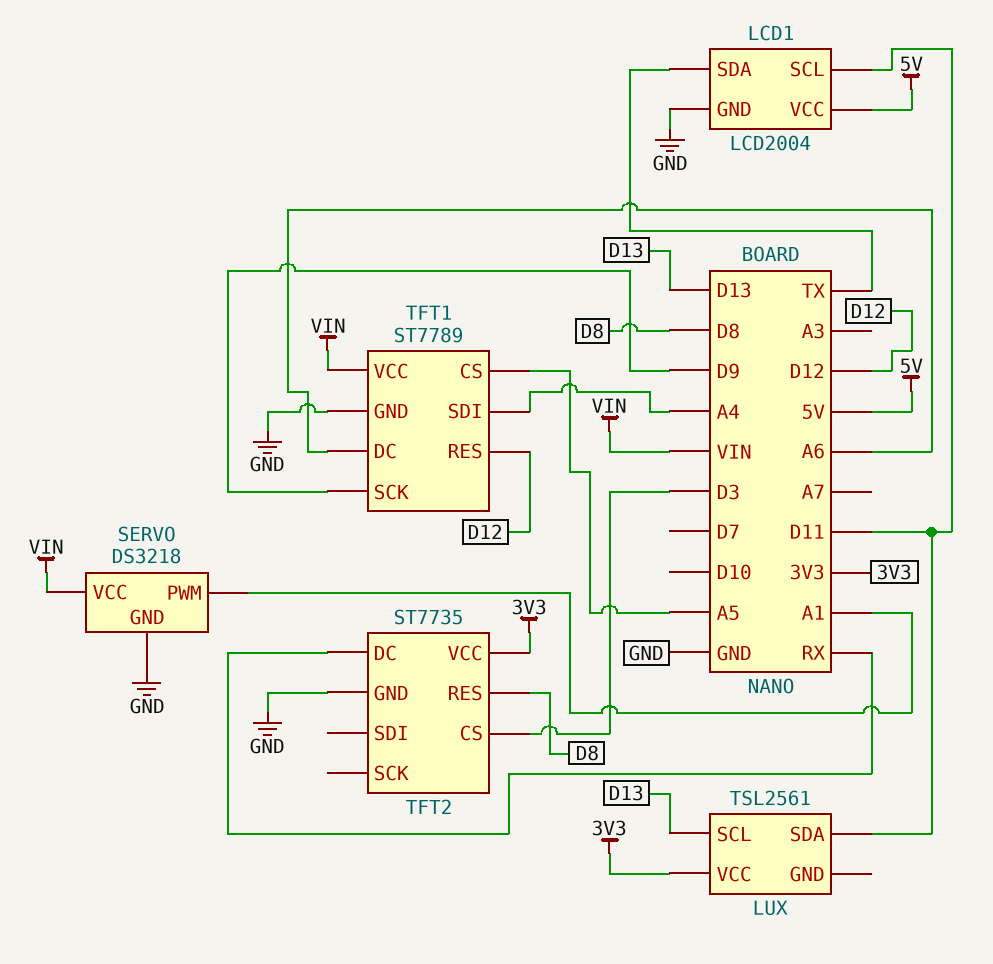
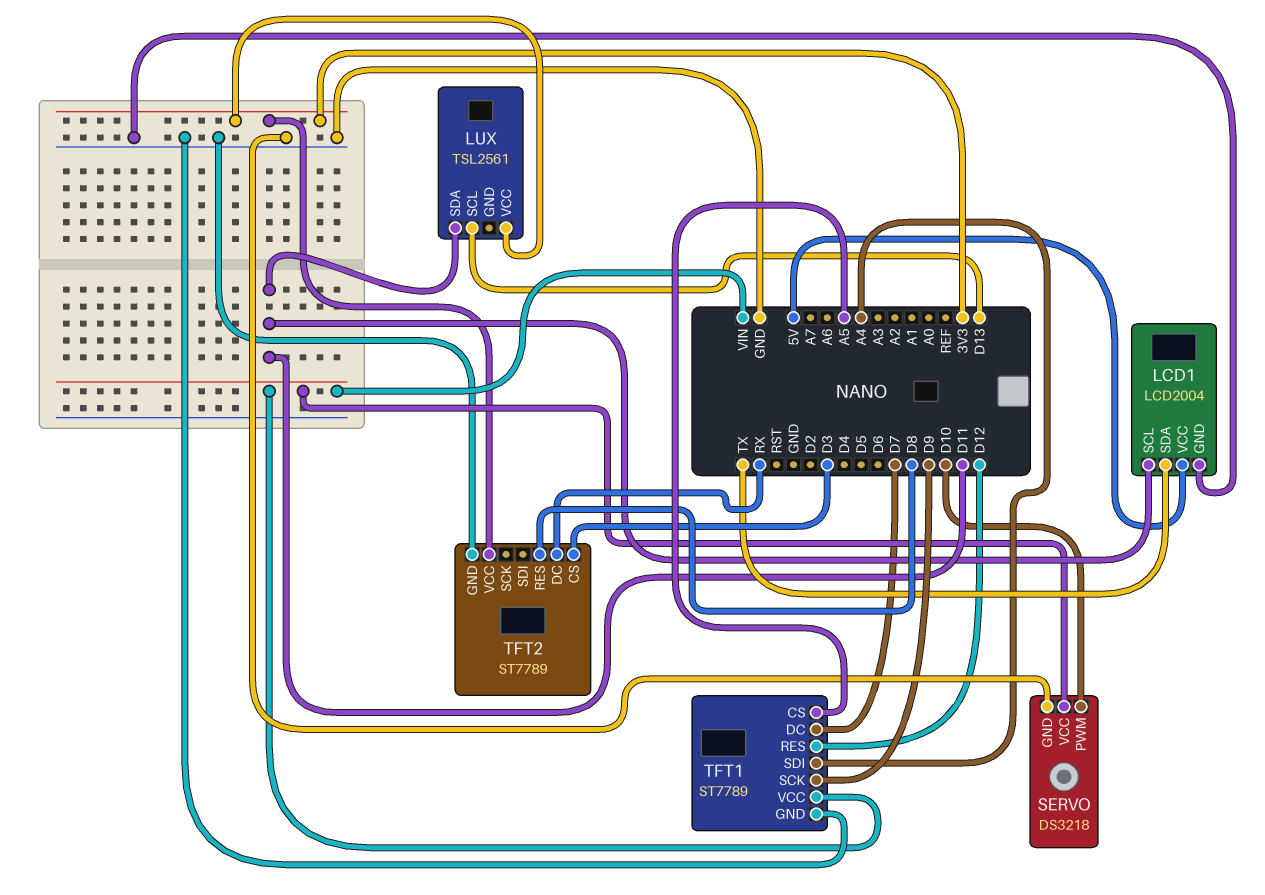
SERVO pin PWM: A1 -> D10
TFT1 pin DC: A6 -> D7
TFT2: ST7735 -> ST7789

